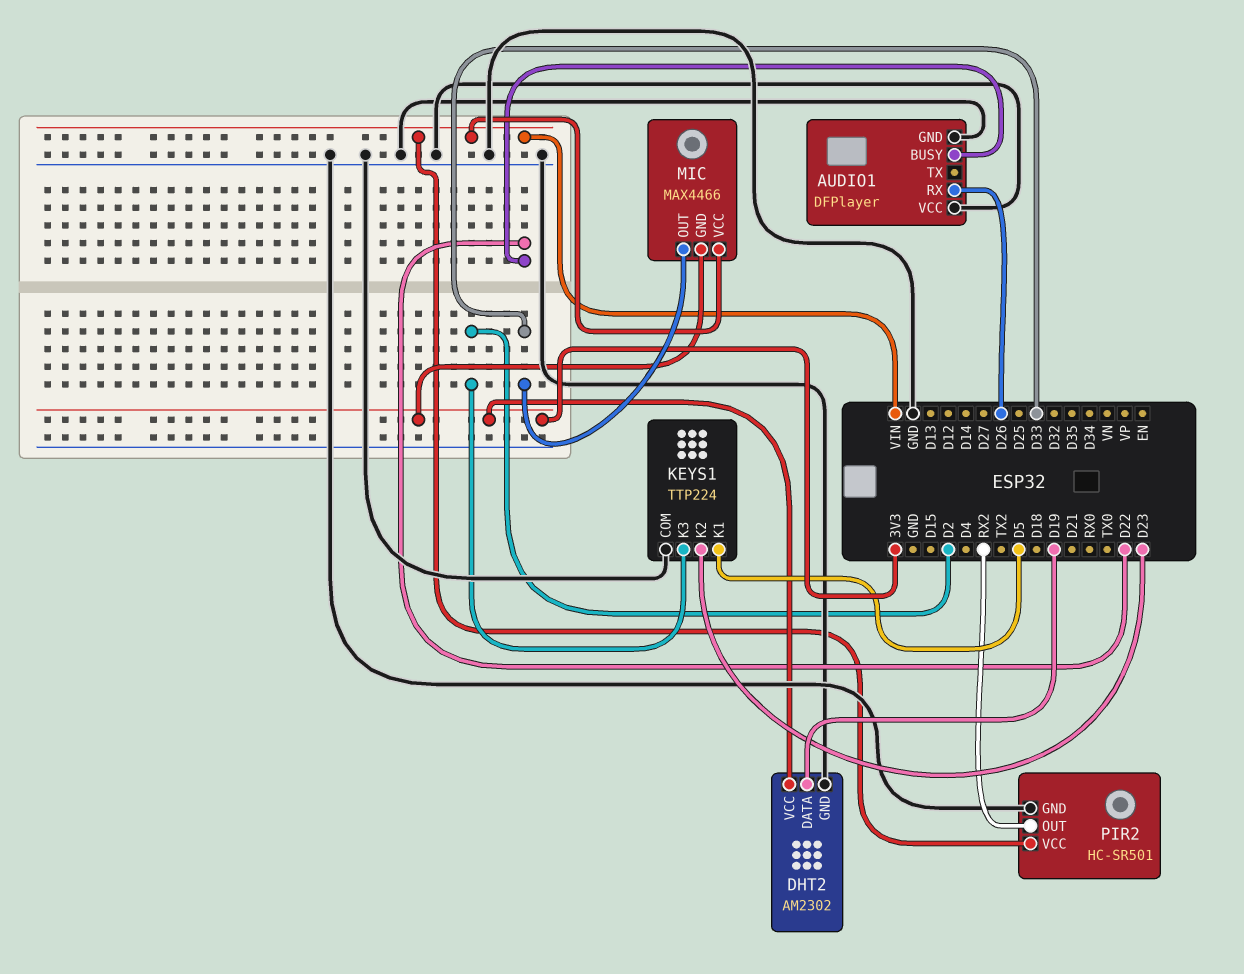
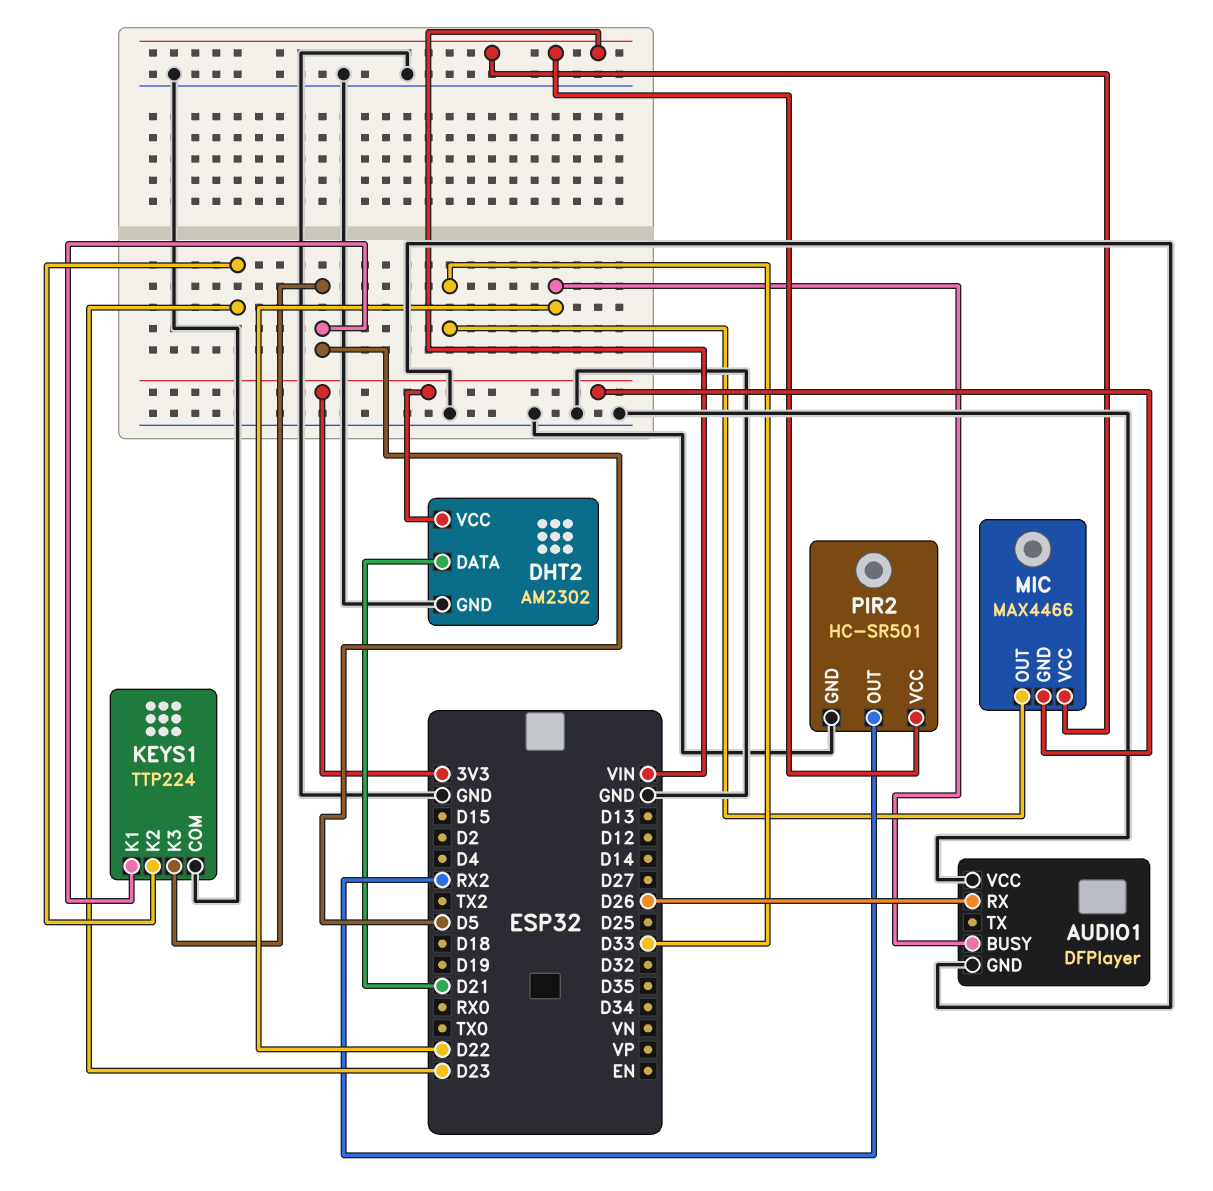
DHT2 pin DATA: D19 -> D21
KEYS1 pin K3: D2 -> D5

